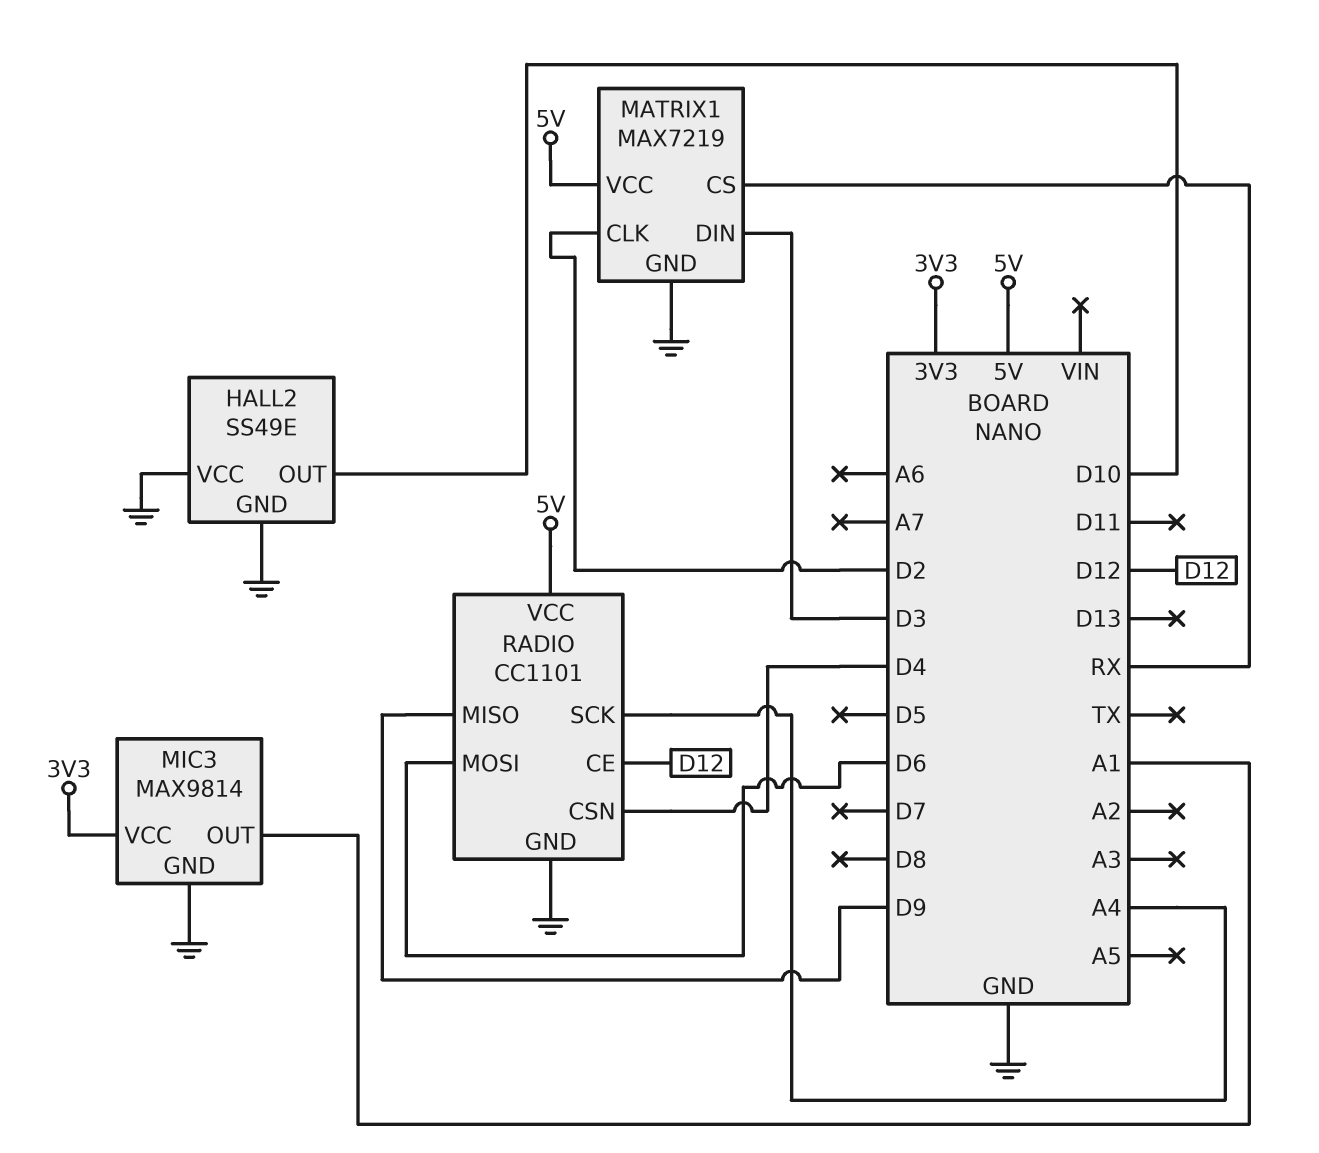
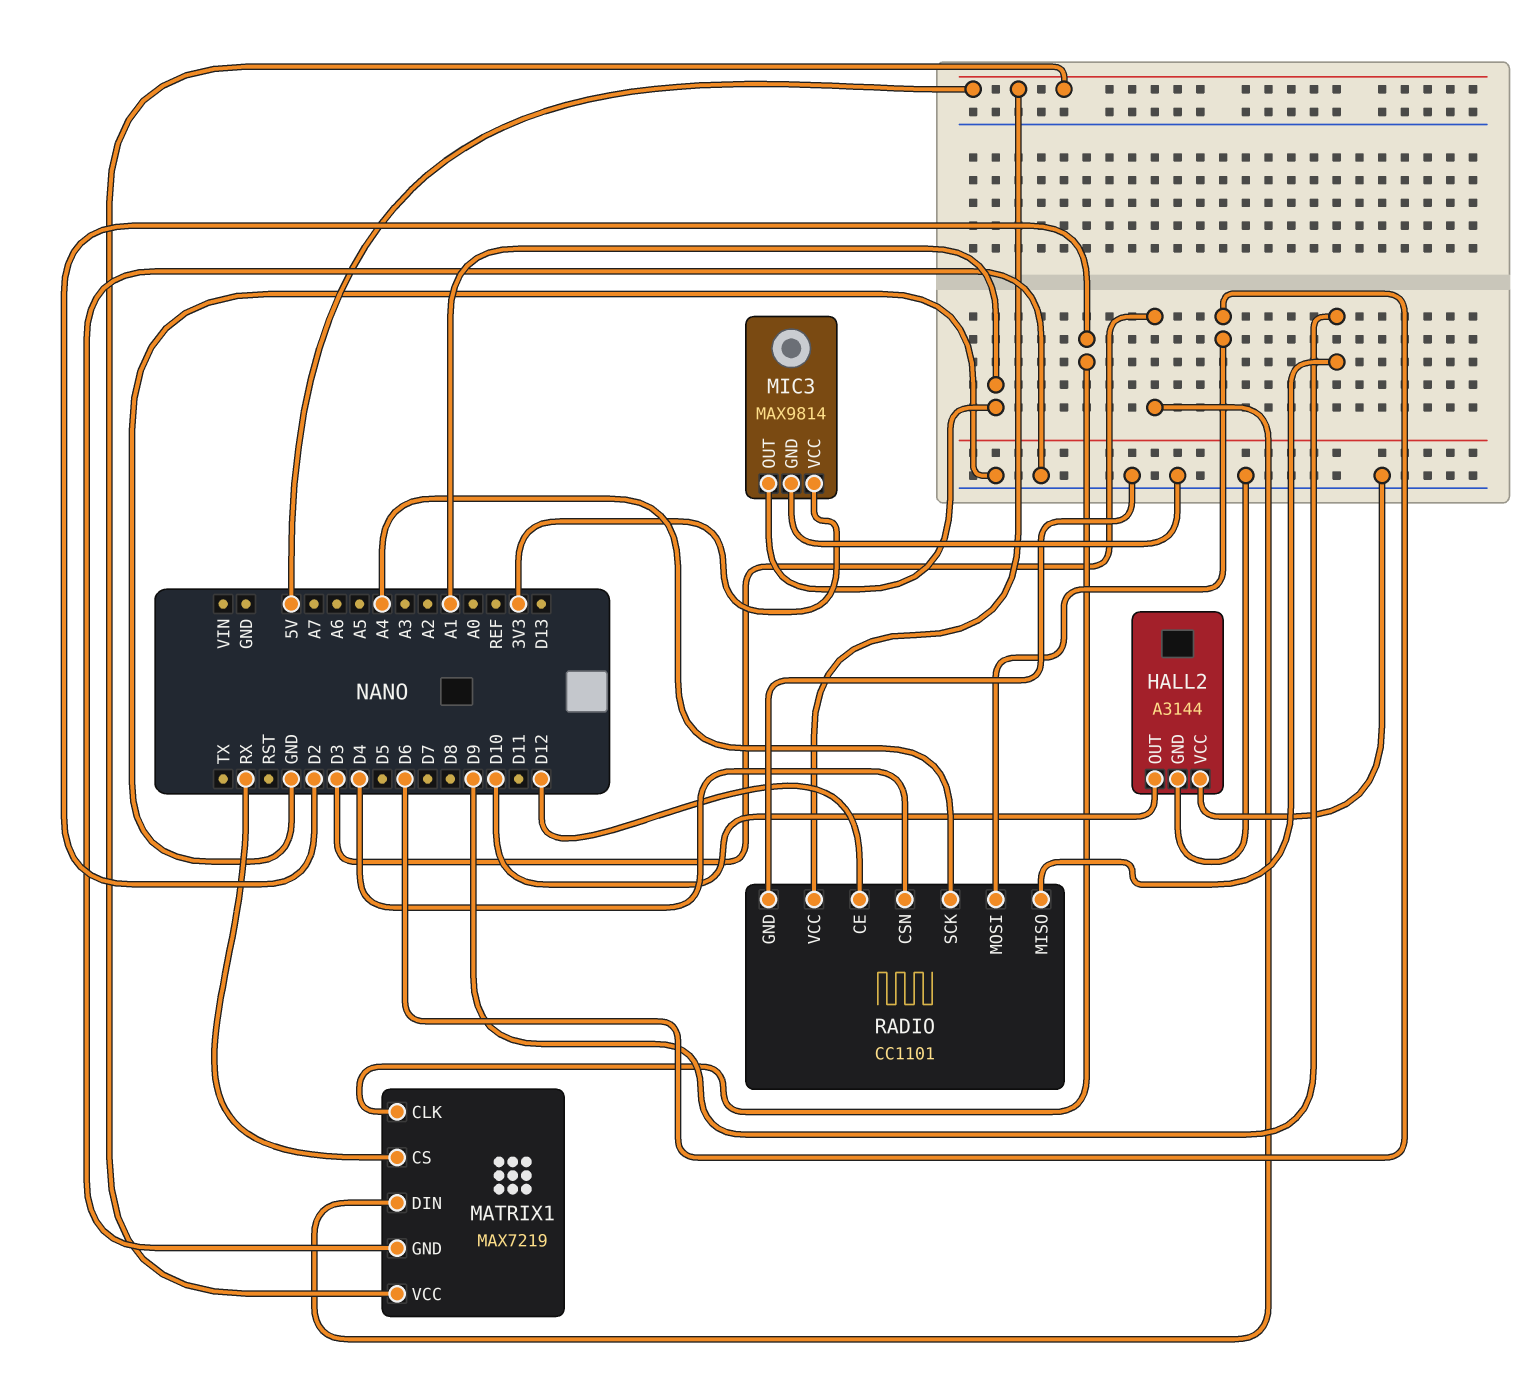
HALL2: SS49E -> A3144

